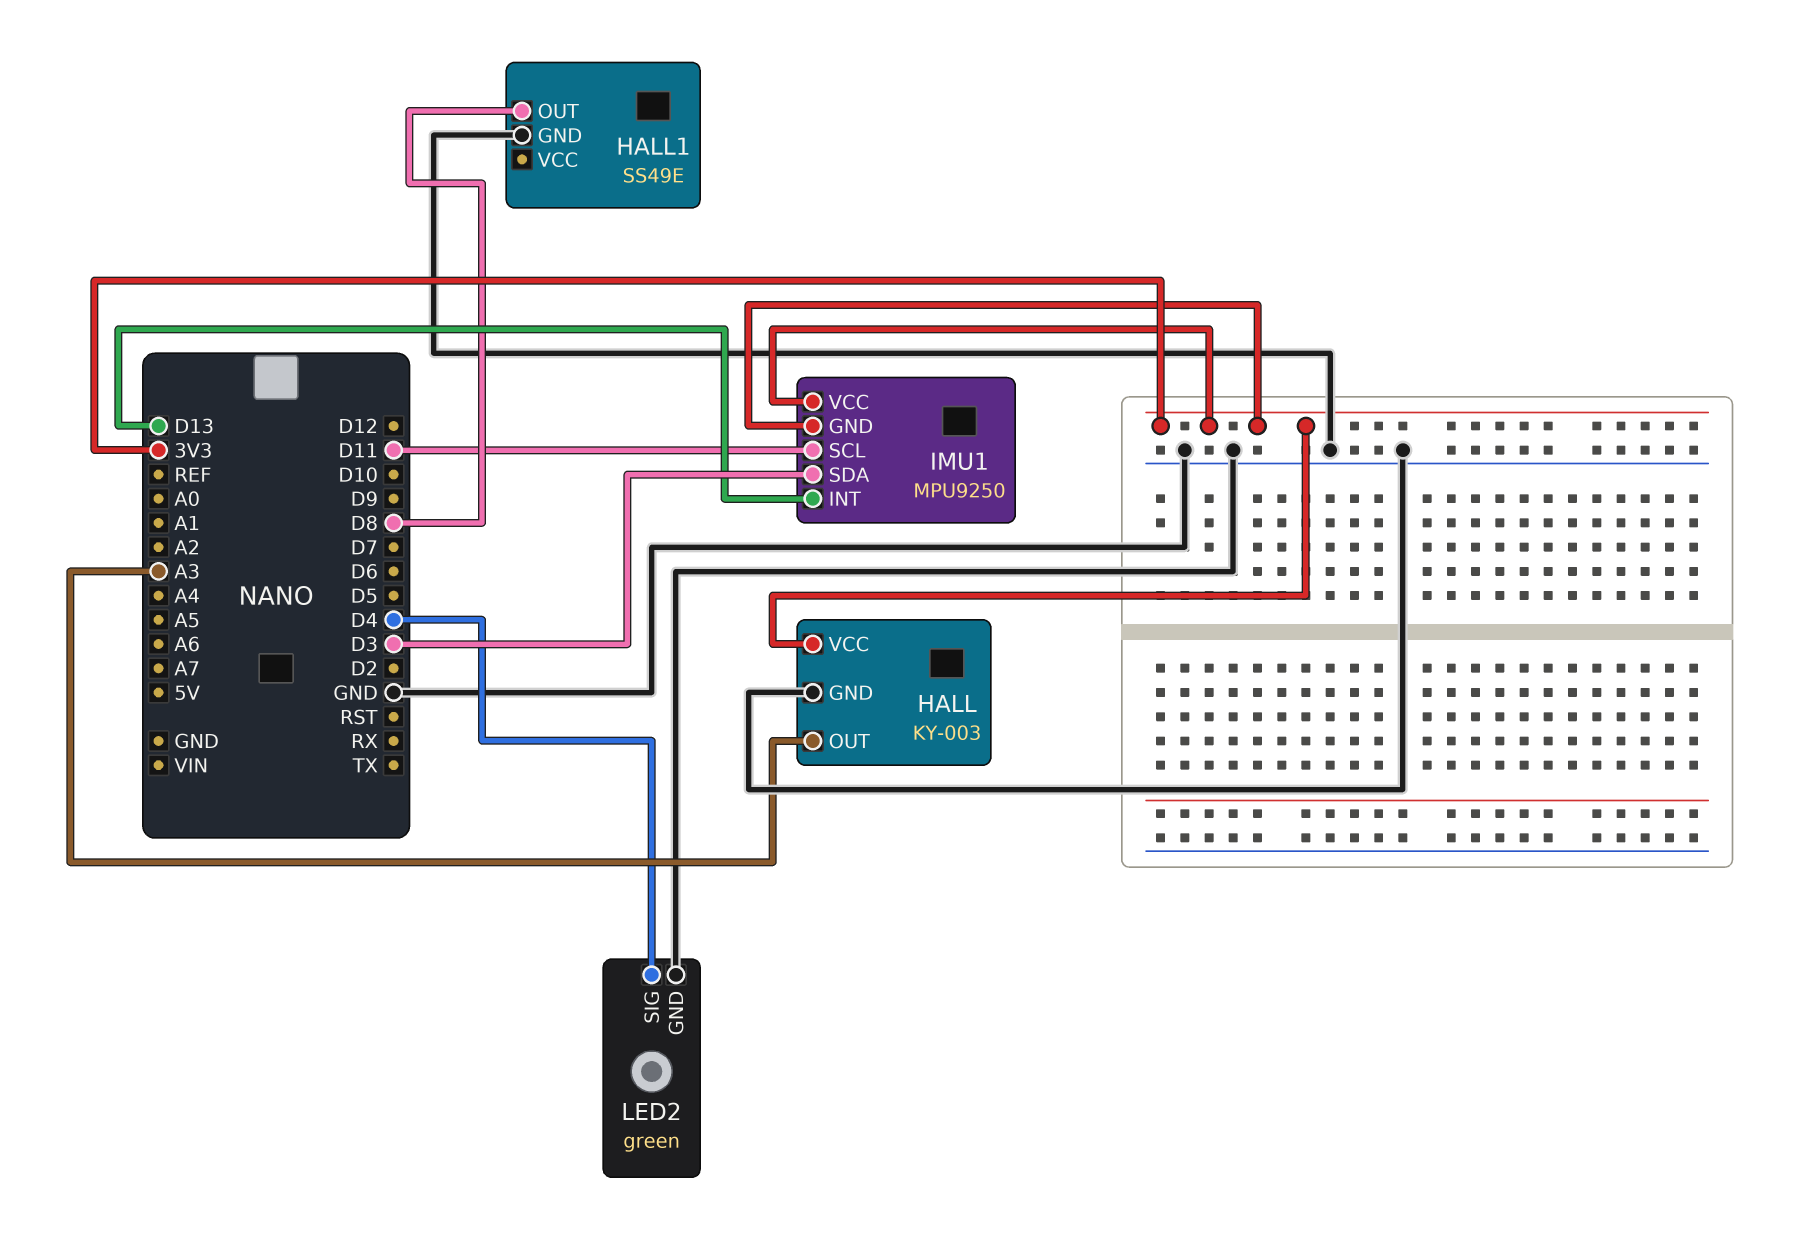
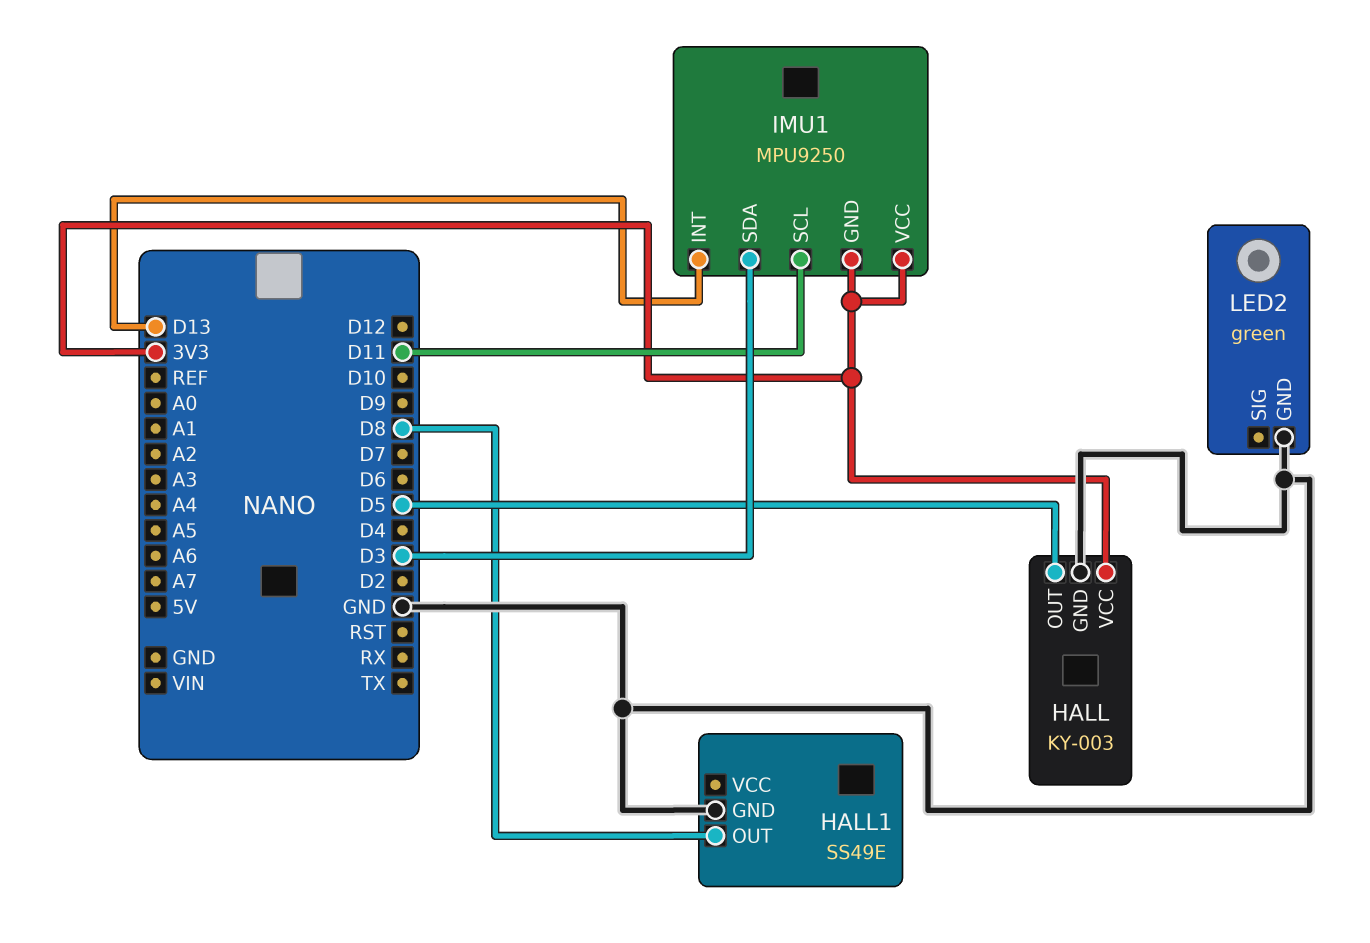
HALL pin OUT: A3 -> D5
LED2 pin SIG: D4 -> none

